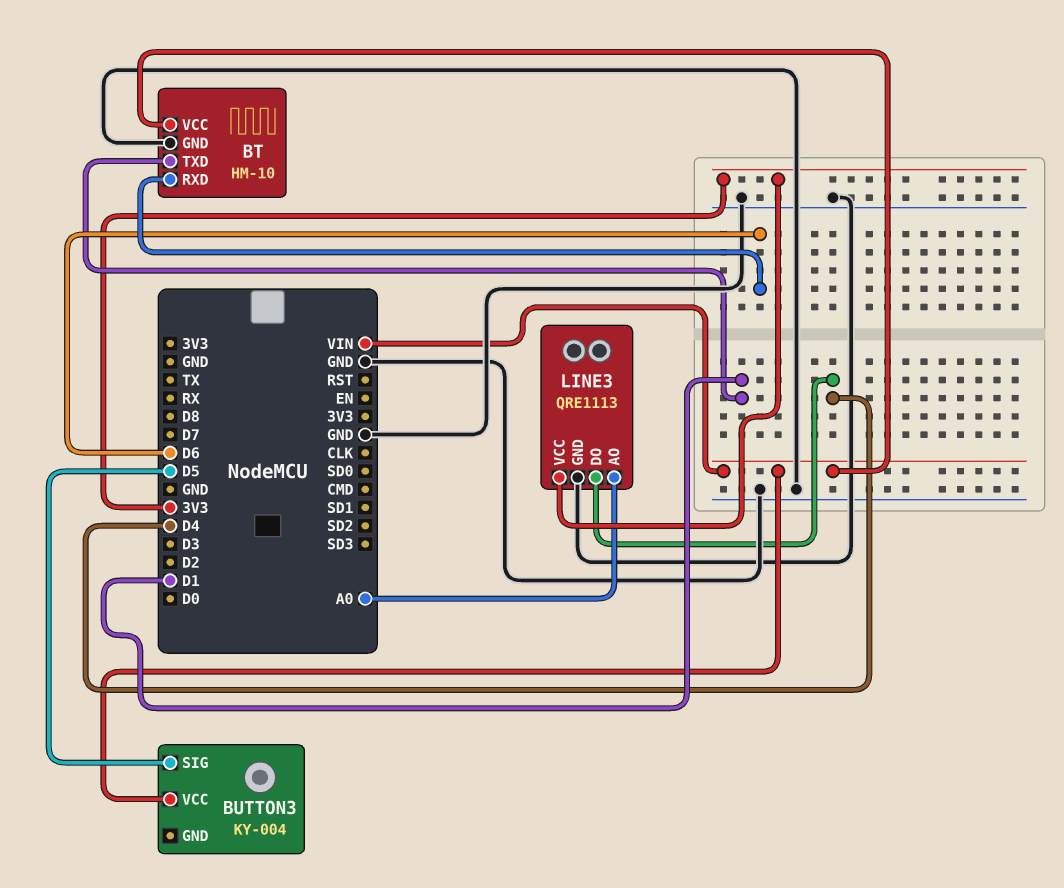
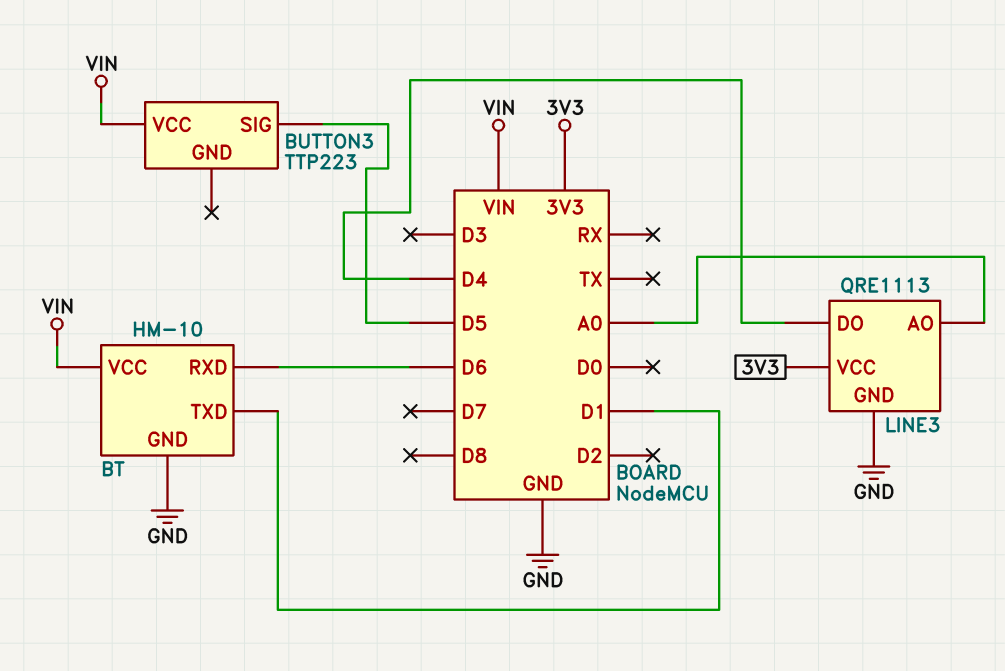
BUTTON3: KY-004 -> TTP223

